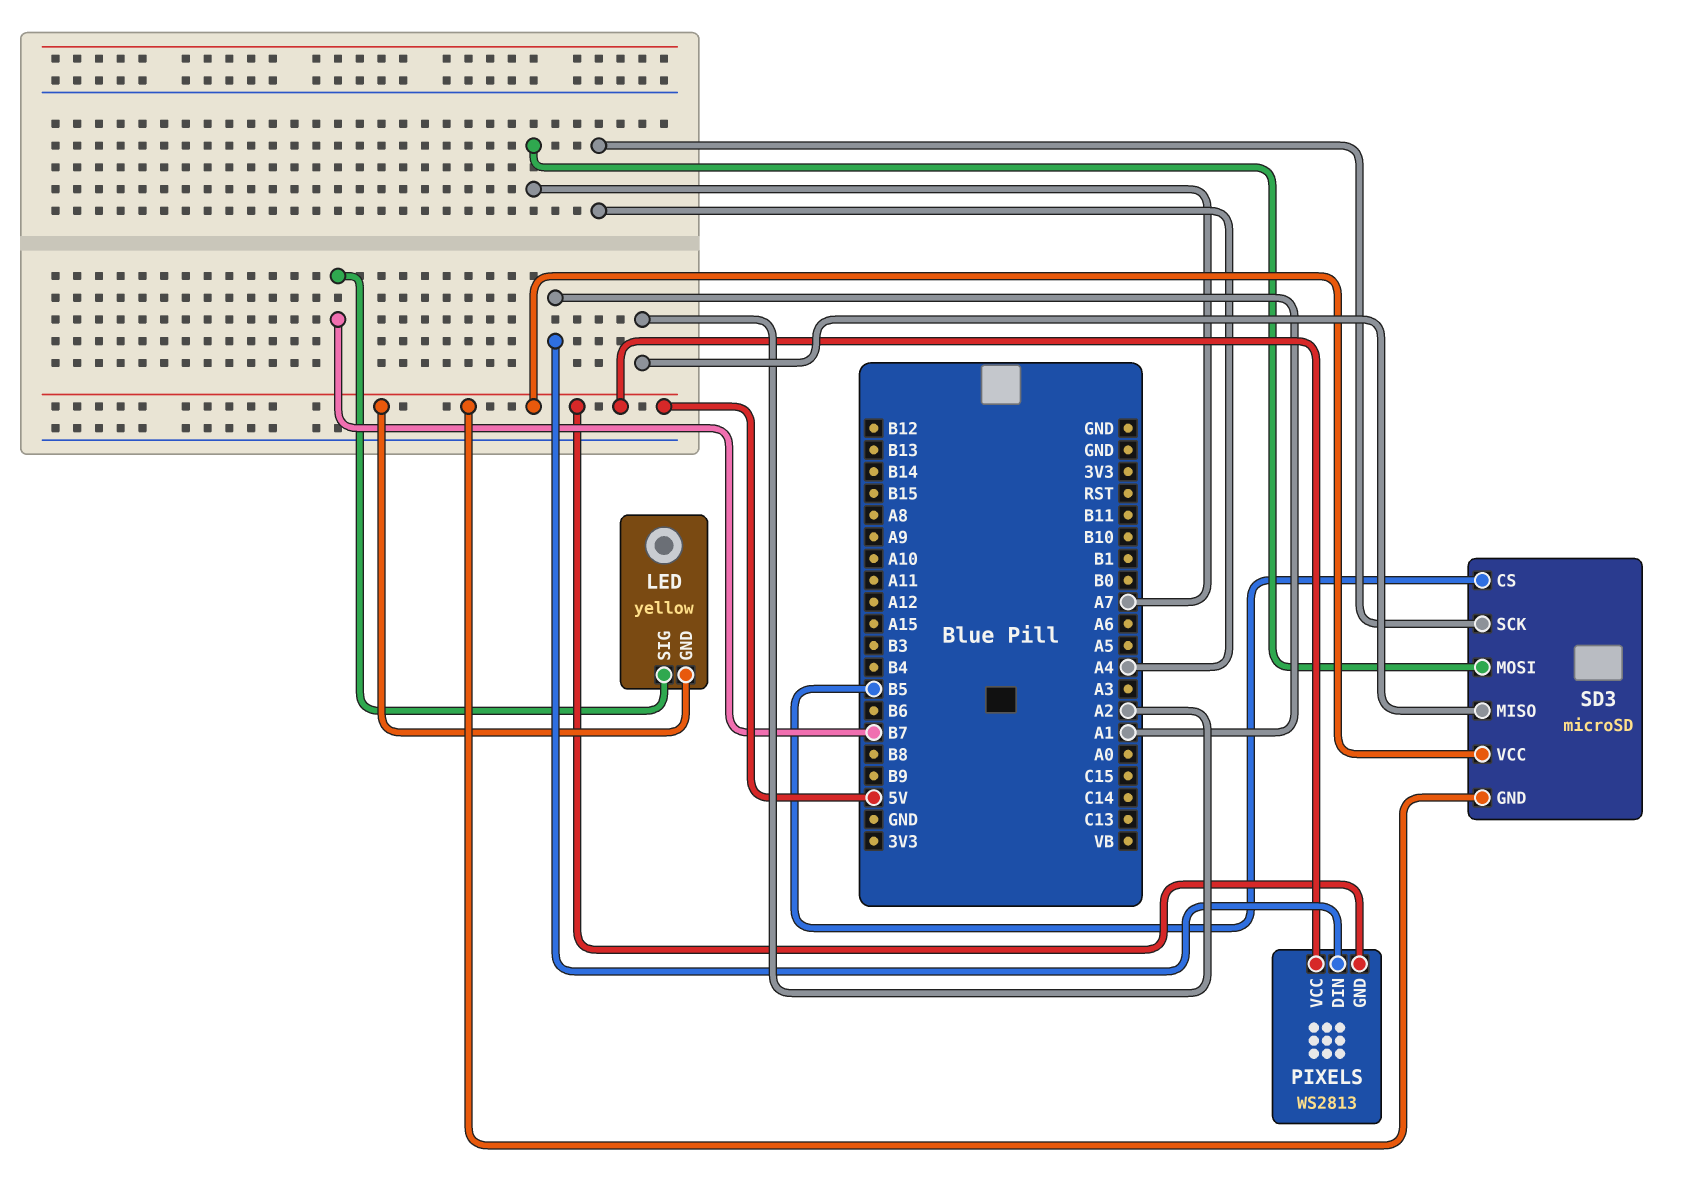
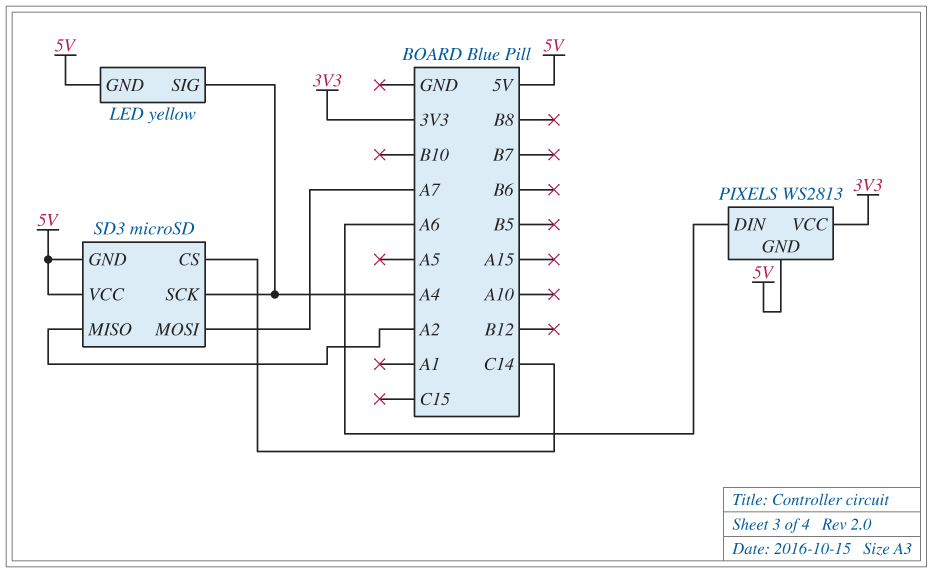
LED pin SIG: B7 -> A4
PIXELS pin DIN: A1 -> A6
PIXELS pin VCC: 5V -> 3V3
SD3 pin CS: B5 -> C14

